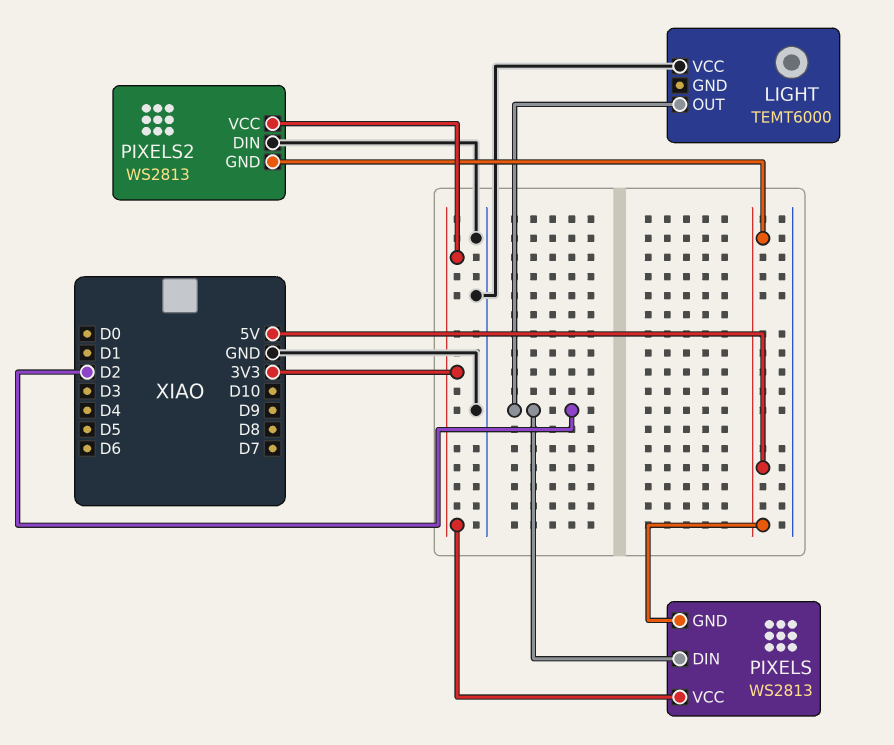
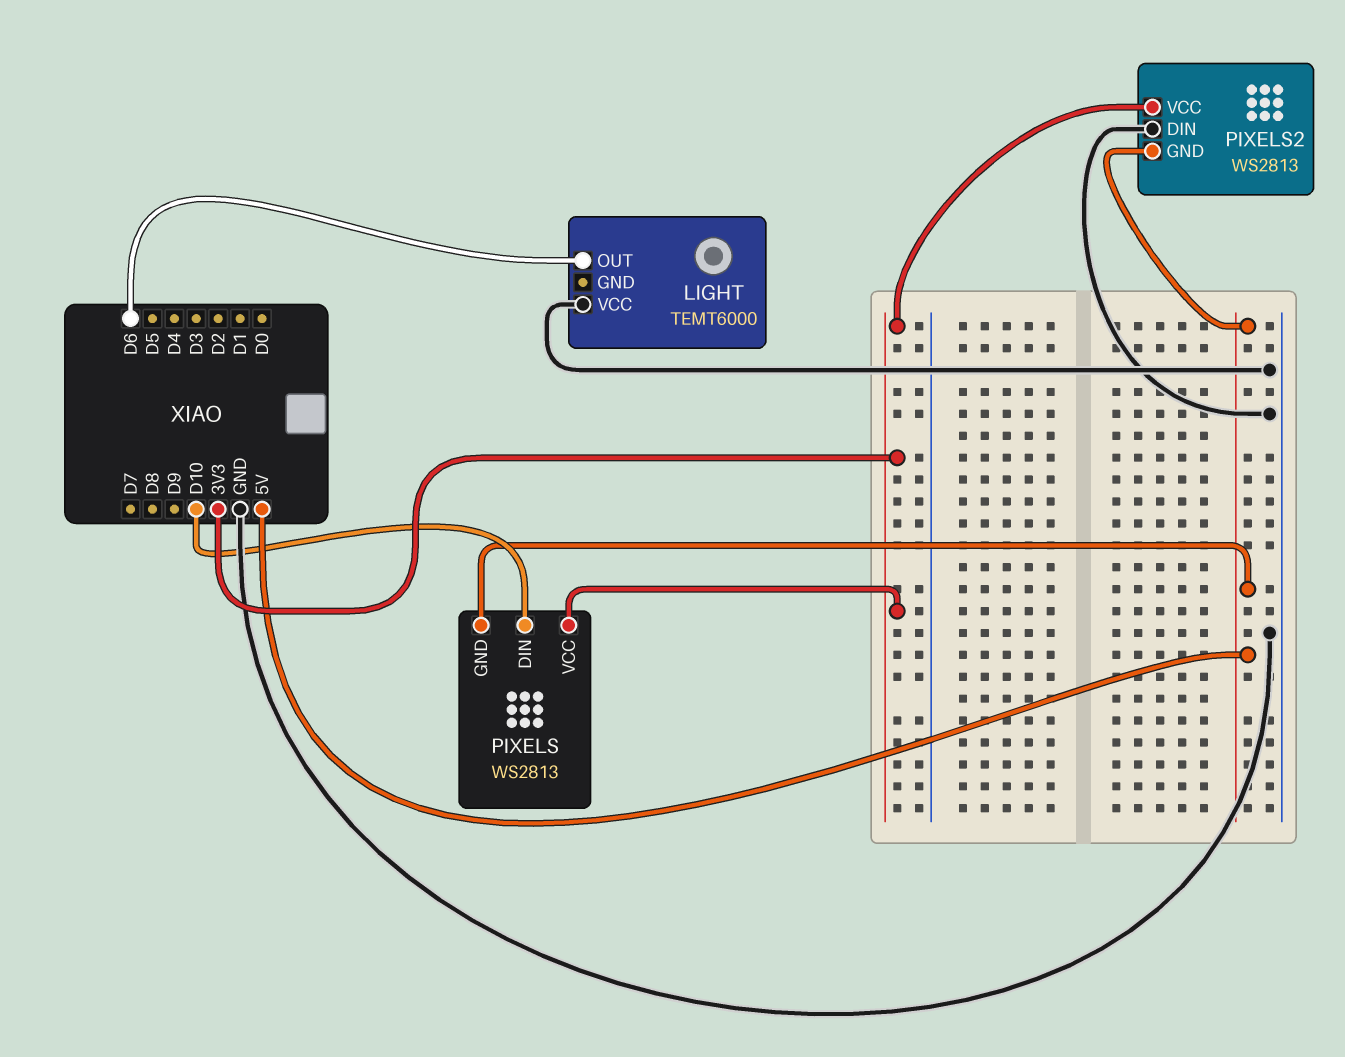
LIGHT pin OUT: D2 -> D6
PIXELS pin DIN: D2 -> D10

